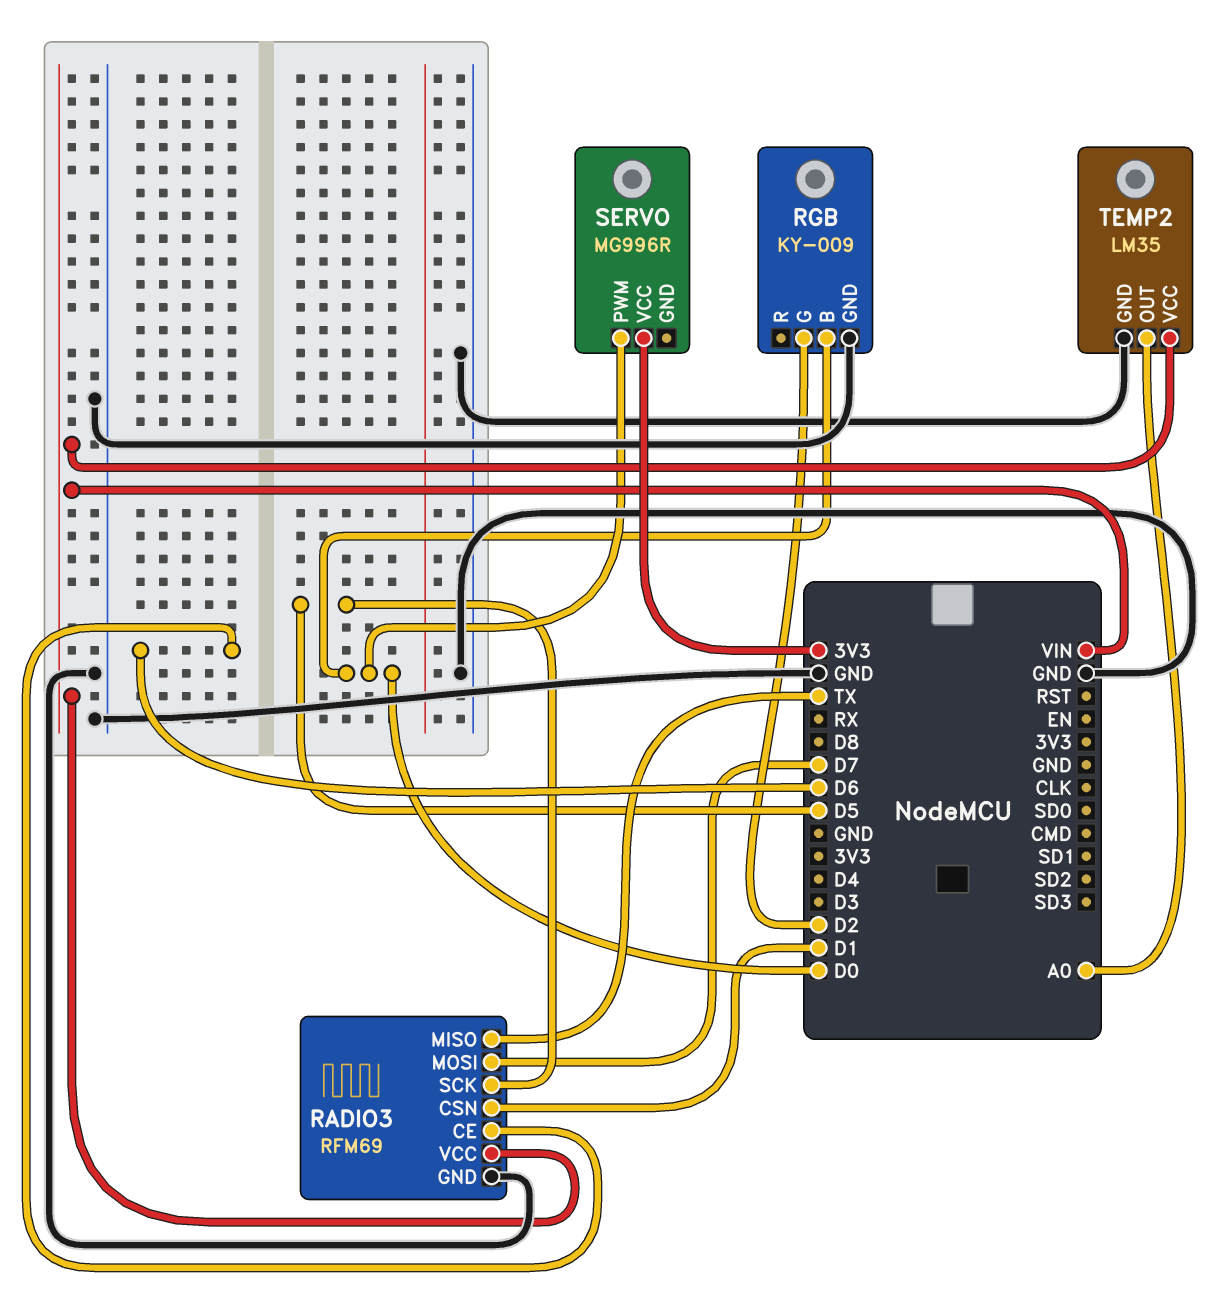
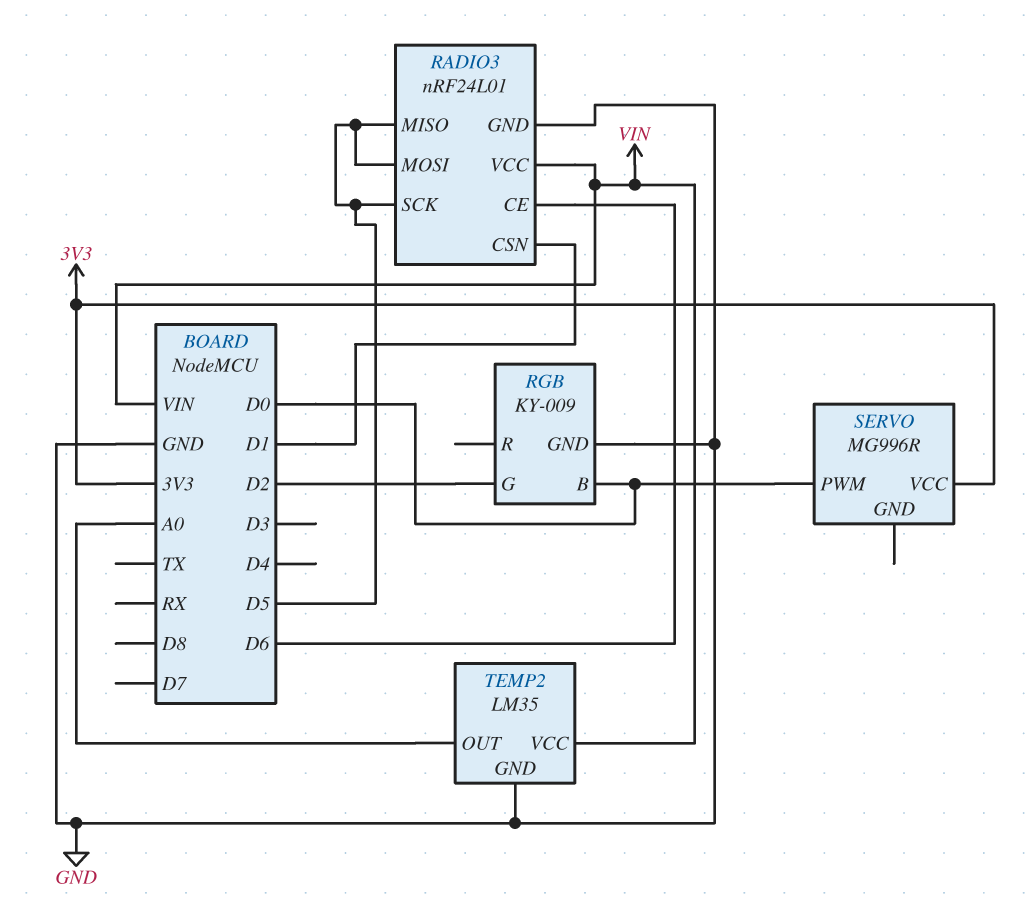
RADIO3: RFM69 -> nRF24L01
RADIO3 pin MISO: TX -> D5
RADIO3 pin MOSI: D7 -> D5

